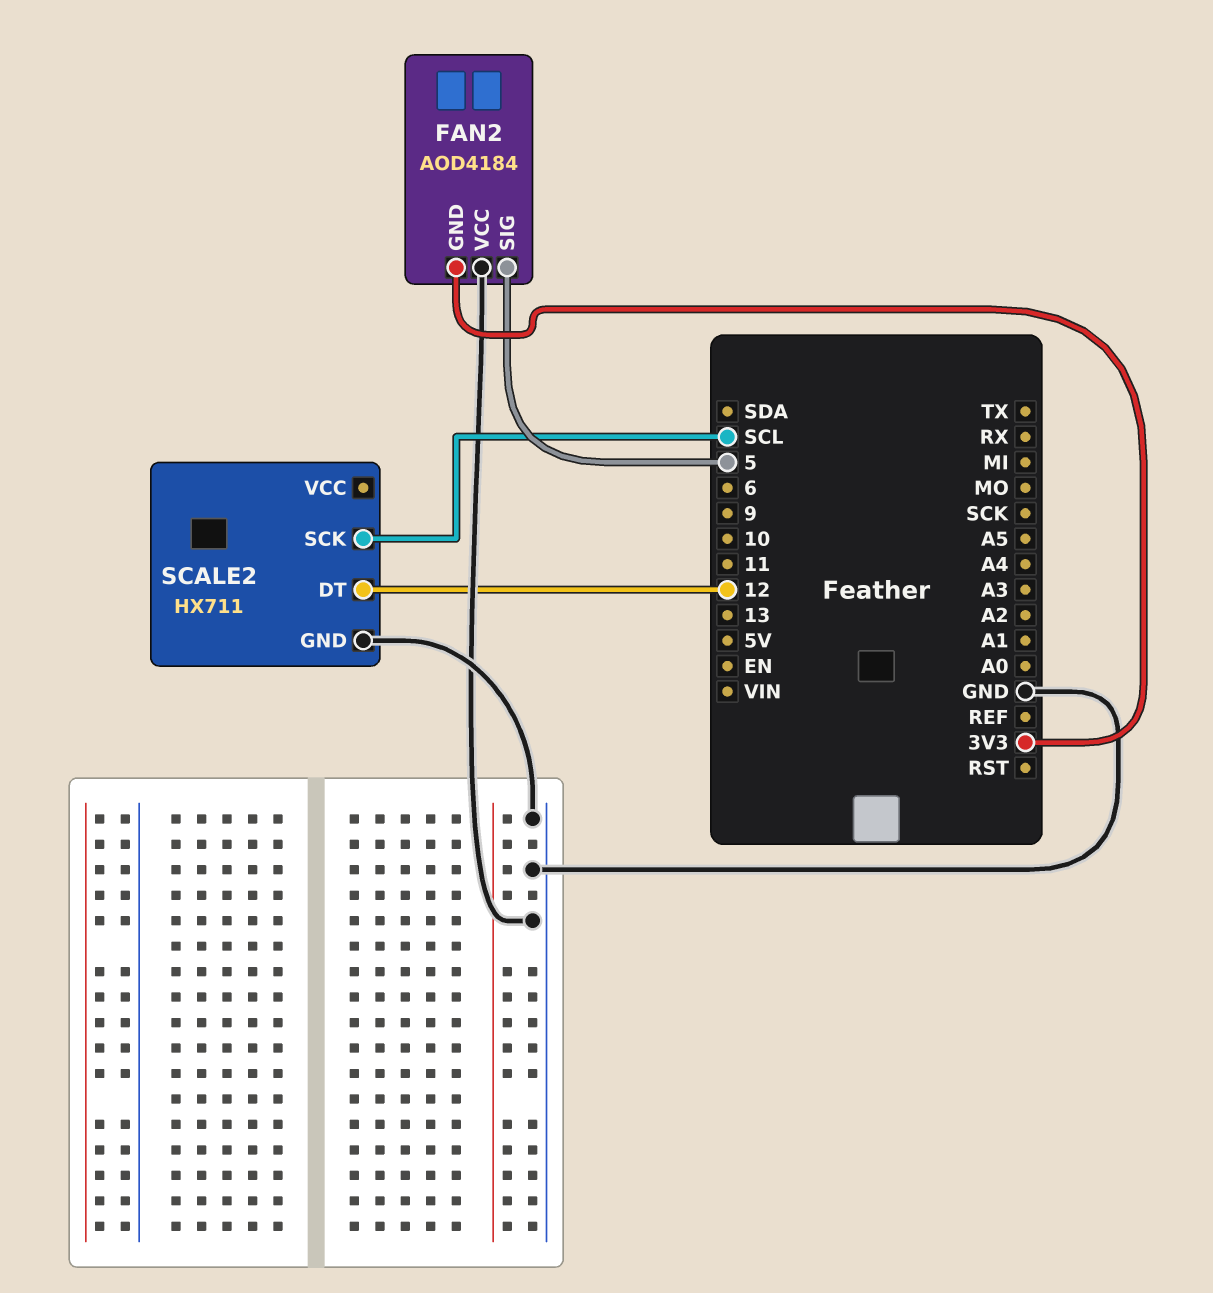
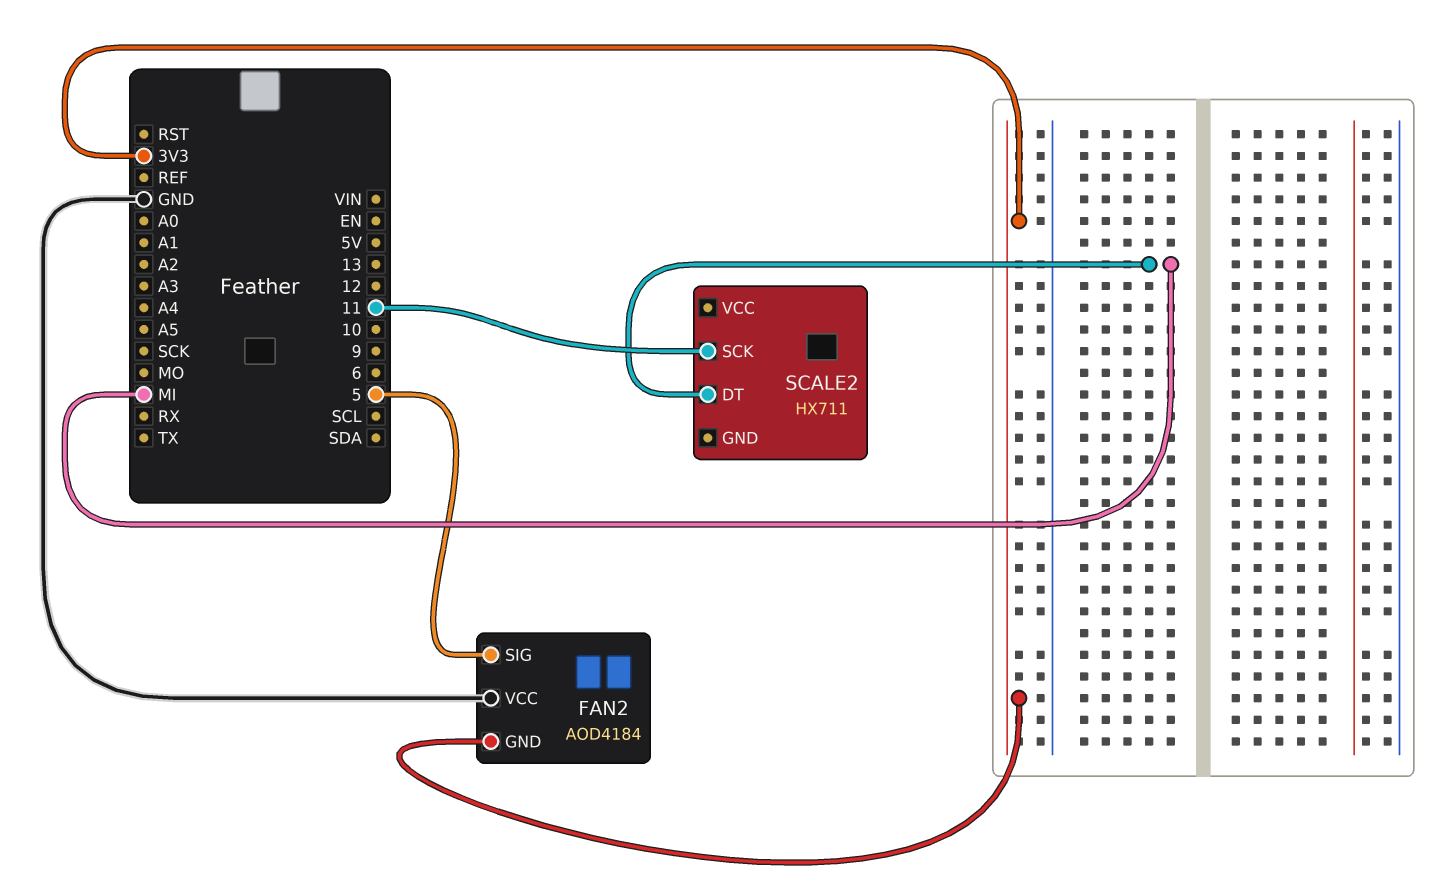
SCALE2 pin DT: 12 -> MI
SCALE2 pin GND: GND -> none
SCALE2 pin SCK: SCL -> 11

